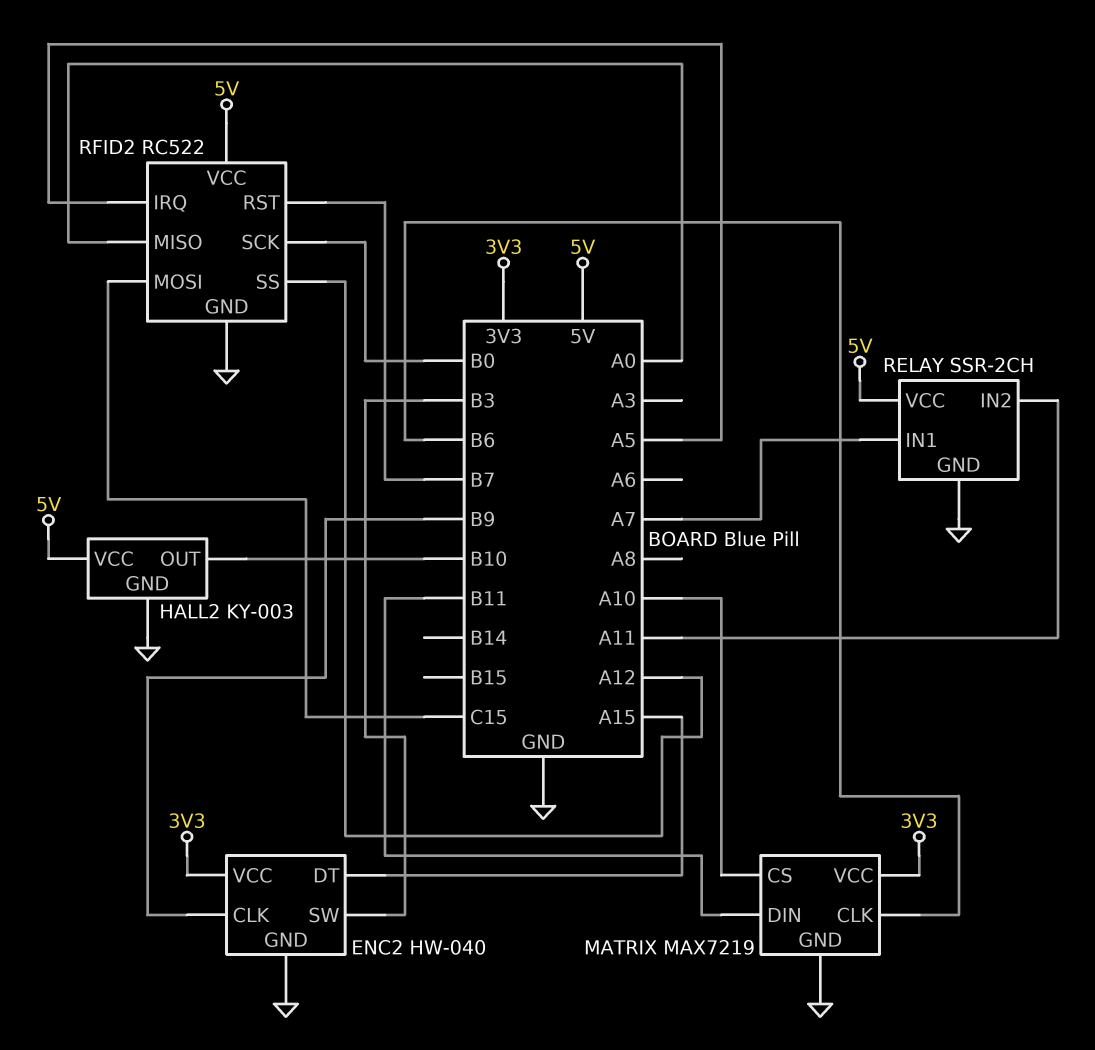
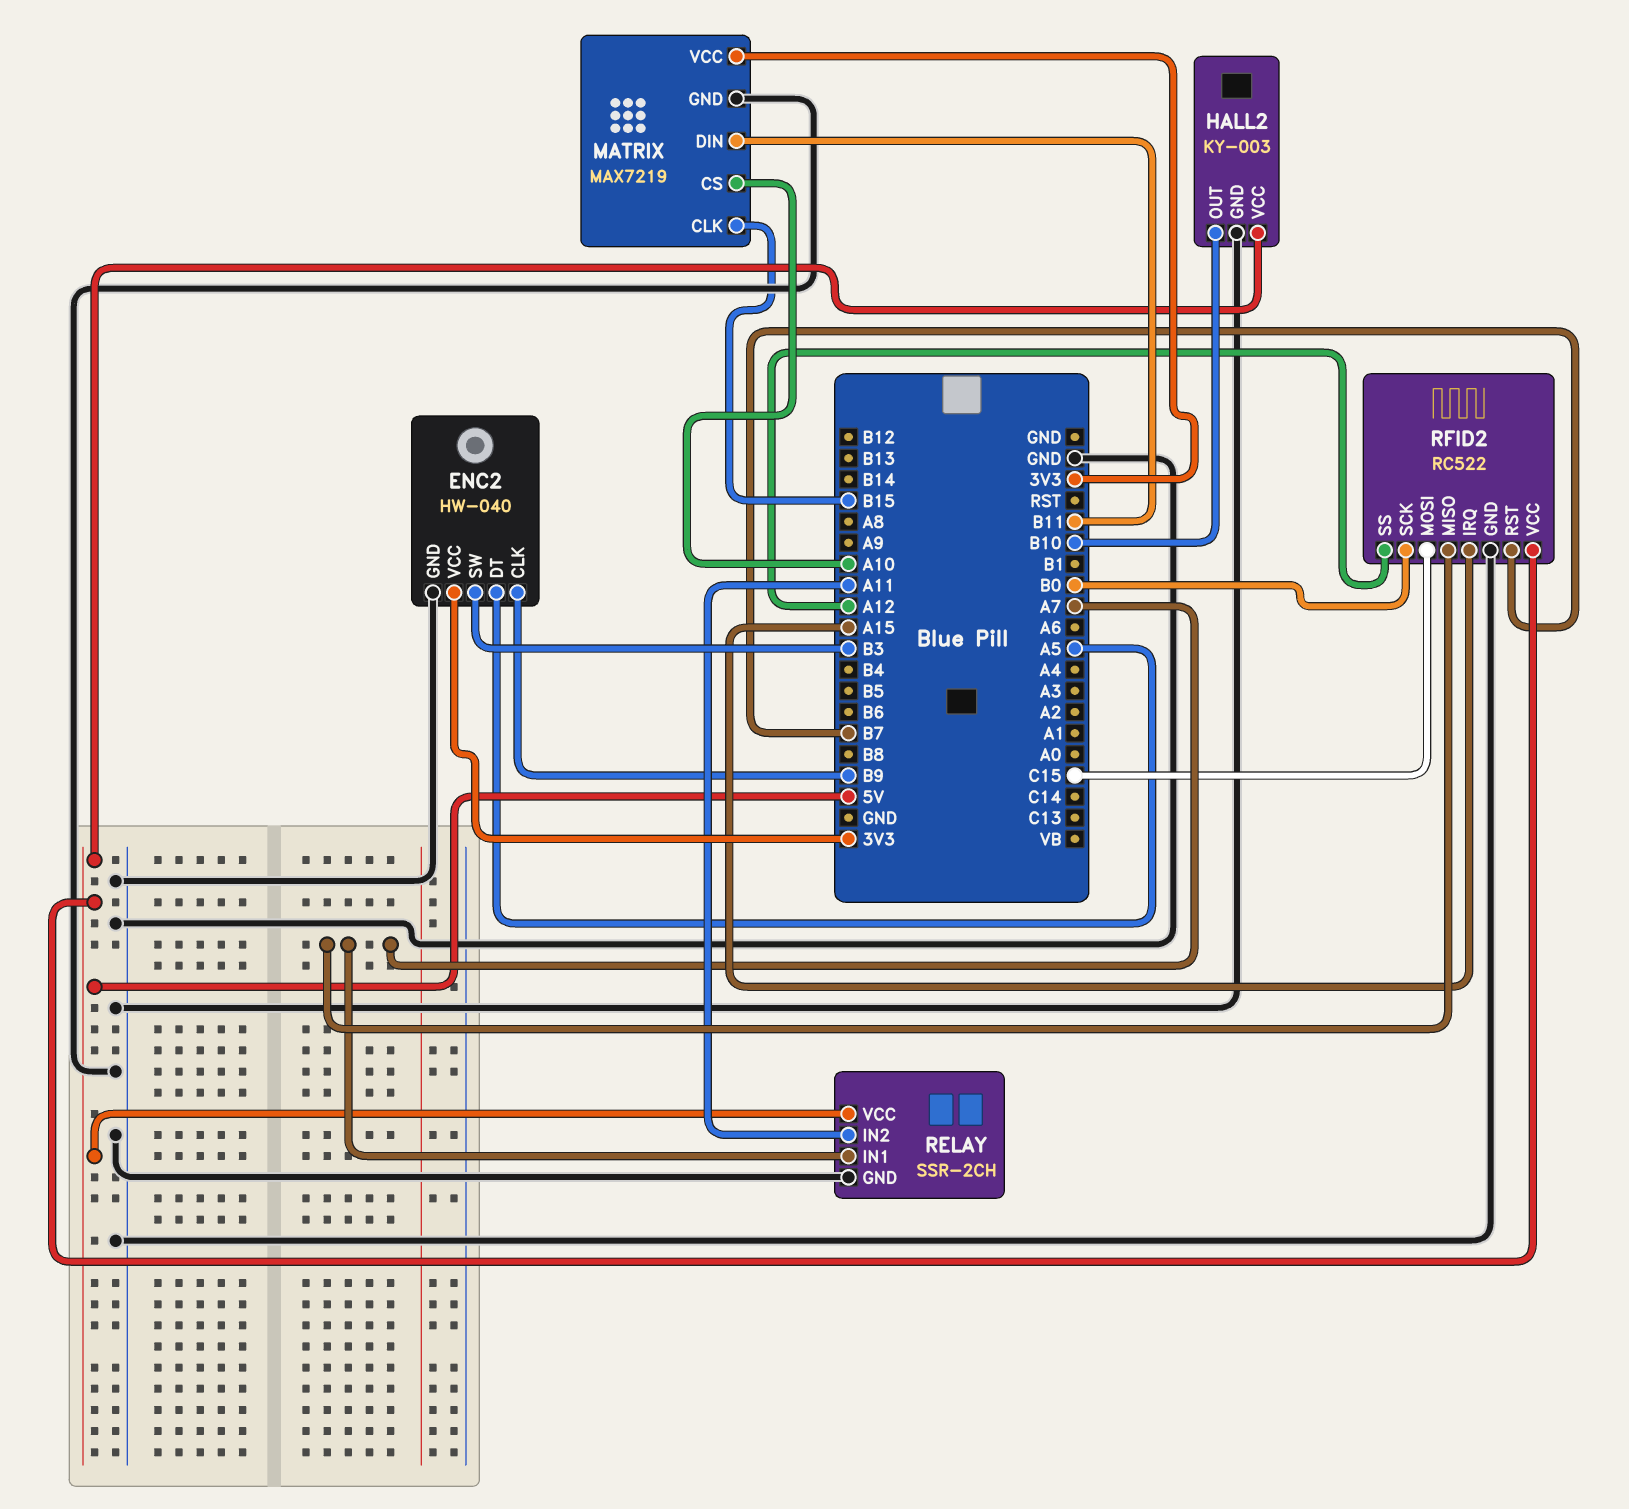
ENC2 pin DT: A15 -> A5
MATRIX pin CLK: B6 -> B15
RFID2 pin IRQ: A5 -> A15
RFID2 pin MISO: A0 -> A7

